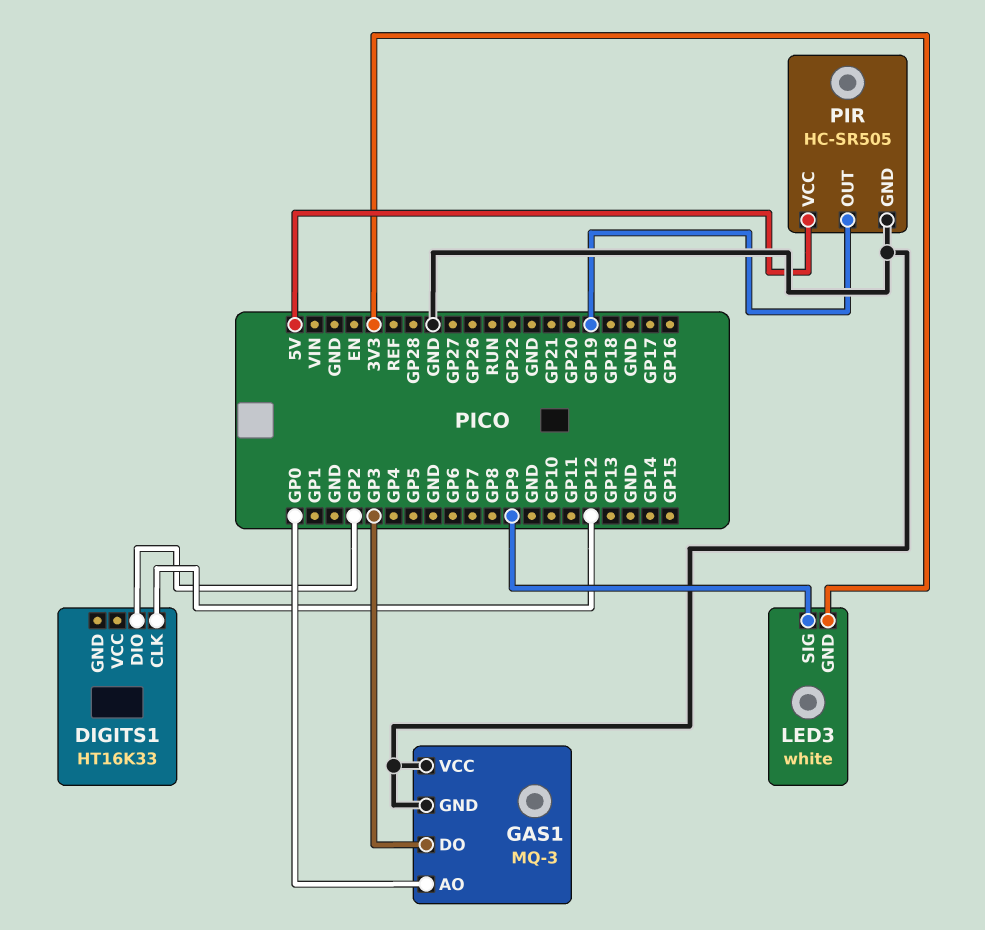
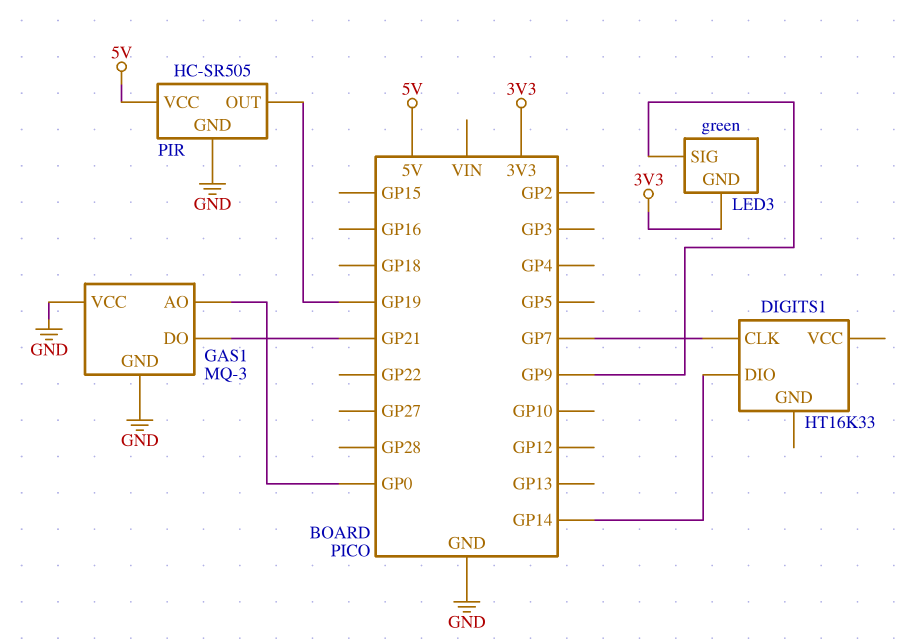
DIGITS1 pin CLK: GP12 -> GP7
DIGITS1 pin DIO: GP2 -> GP14
GAS1 pin DO: GP3 -> GP21
LED3: white -> green

